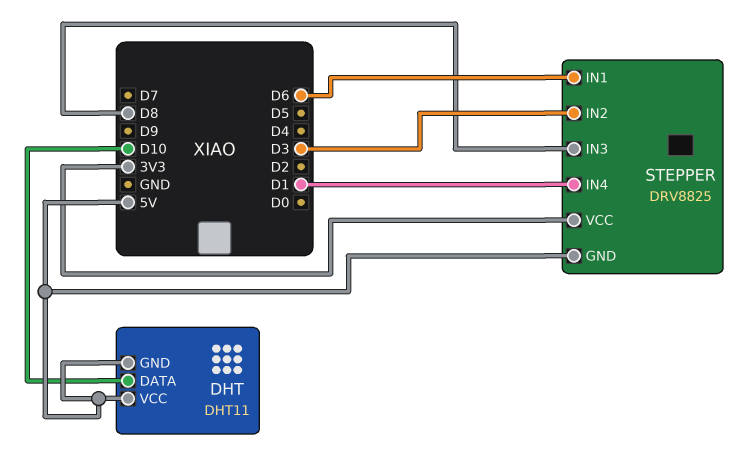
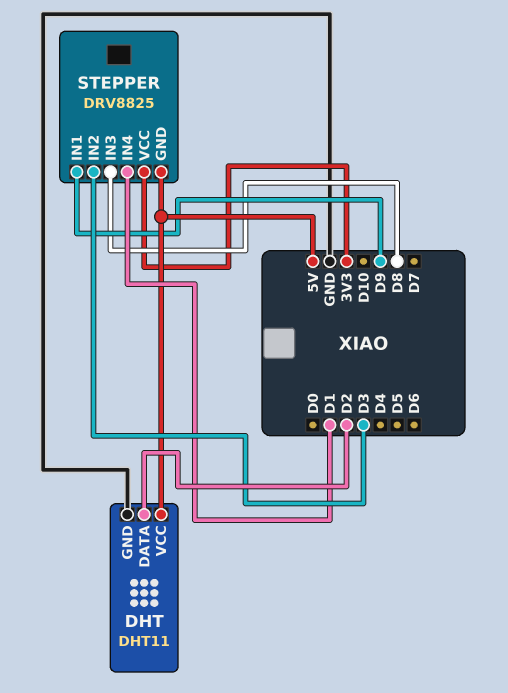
DHT pin DATA: D10 -> D2
DHT pin GND: 5V -> GND
STEPPER pin IN1: D6 -> D9

